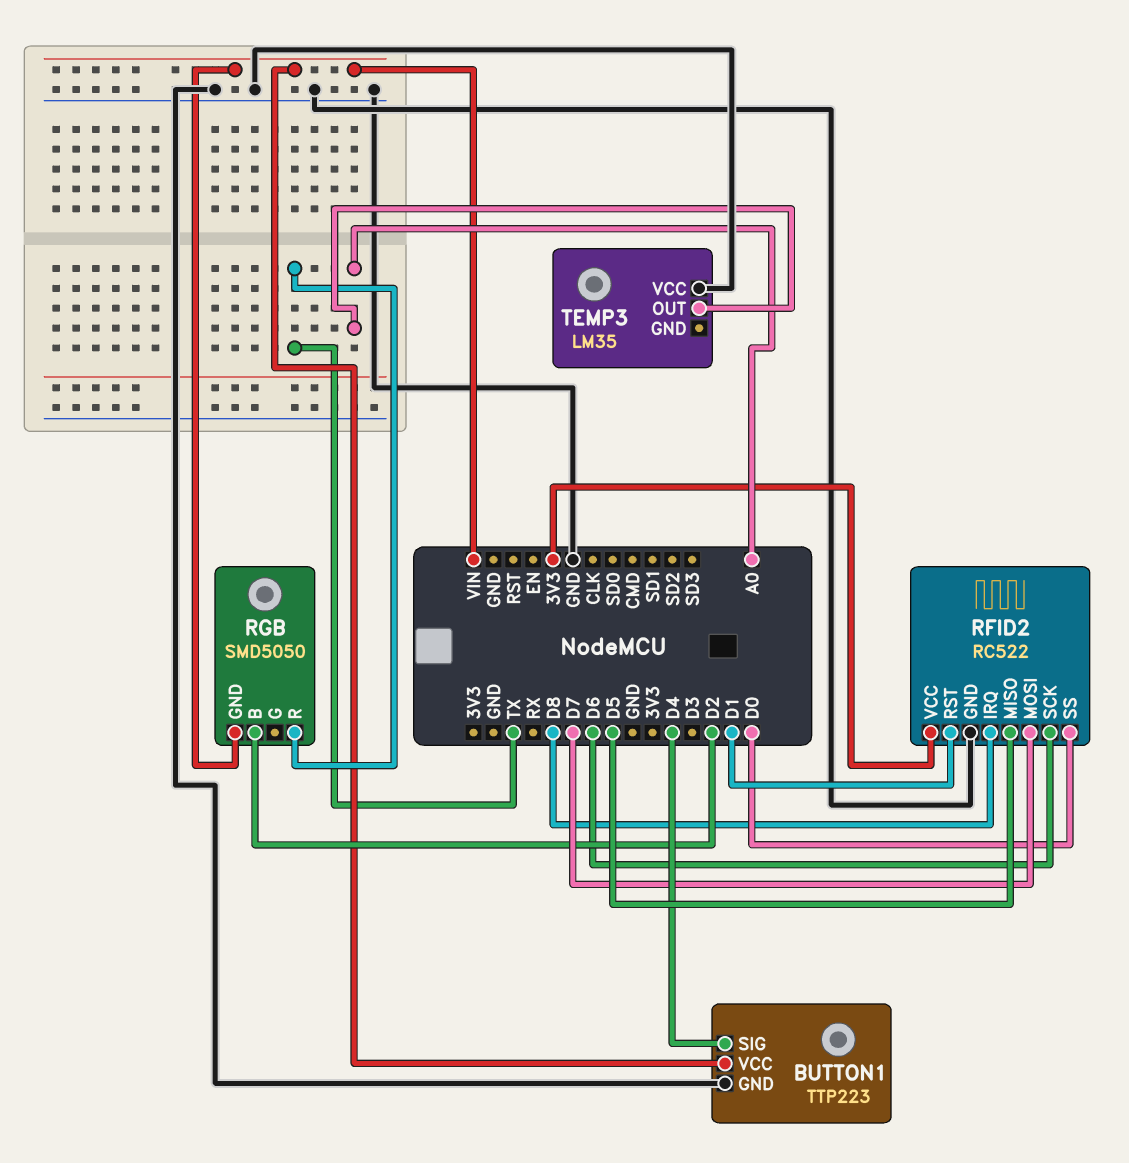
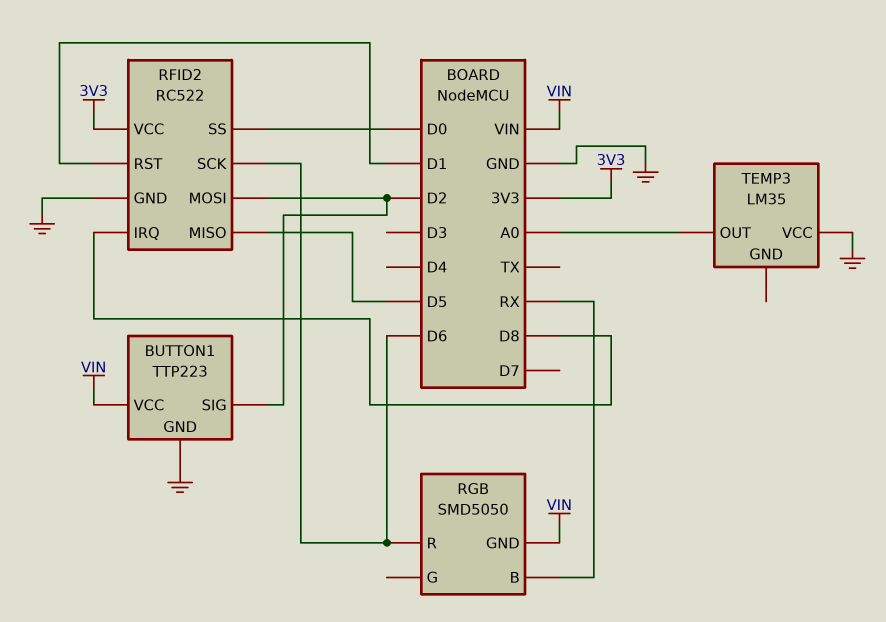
BUTTON1 pin SIG: D4 -> D2
RFID2 pin MOSI: D7 -> D2
RGB pin B: D2 -> RX
RGB pin R: TX -> D6

